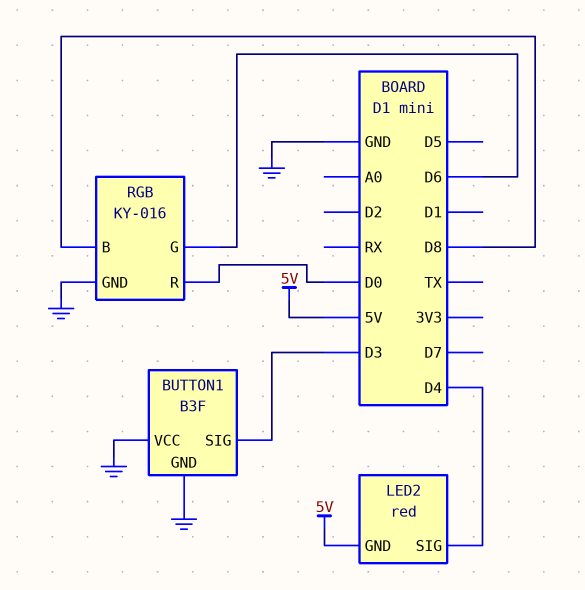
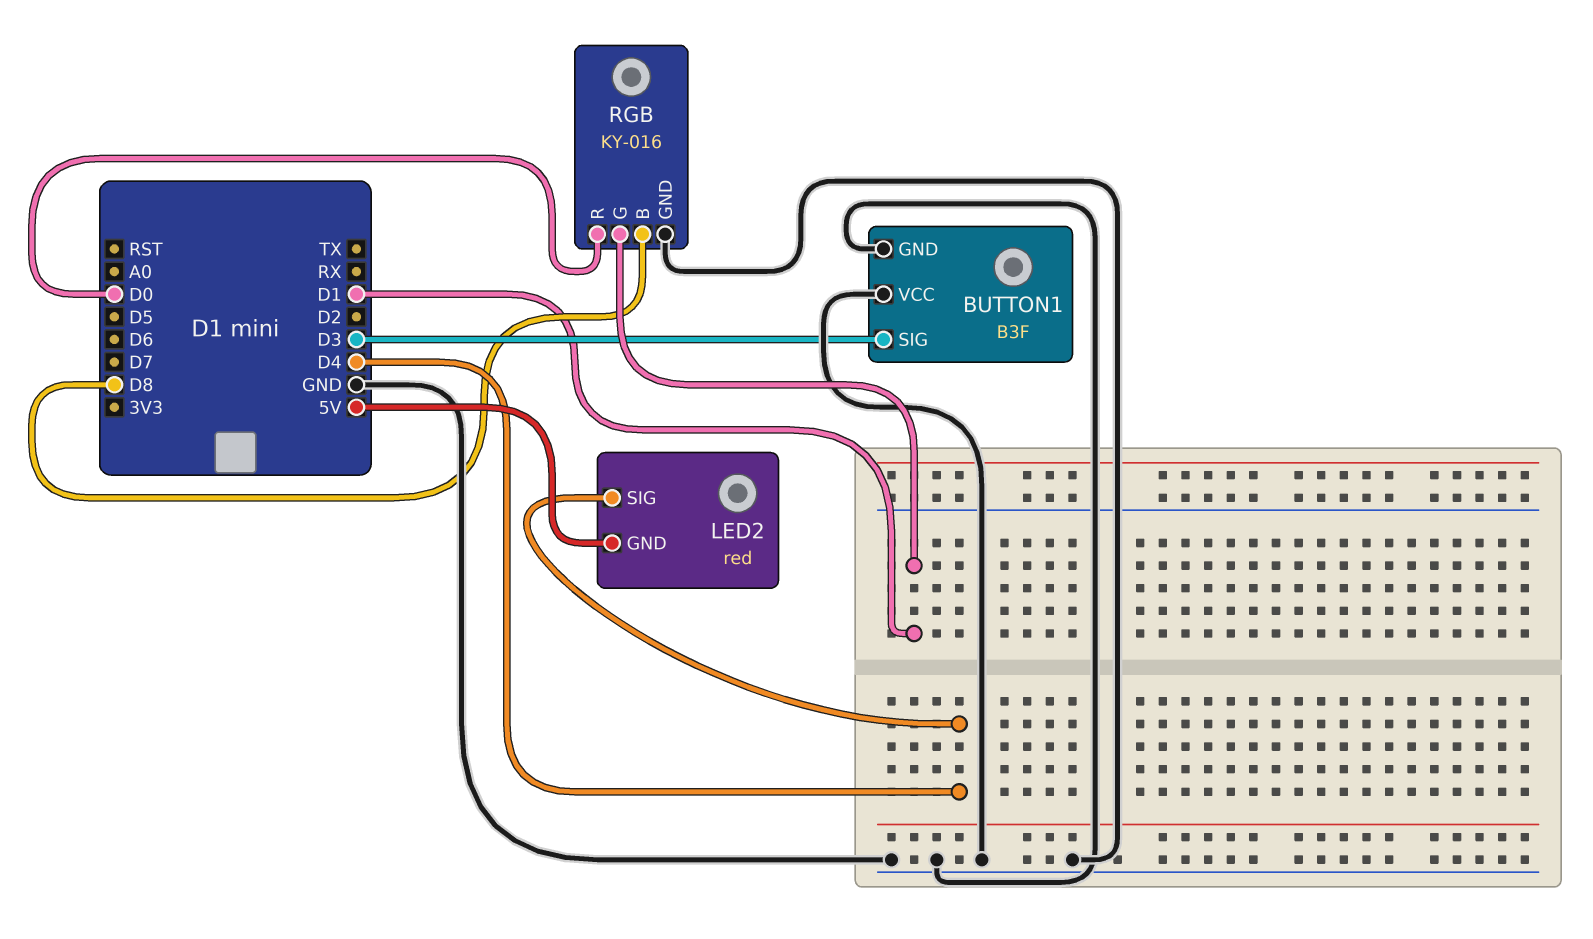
RGB pin G: D6 -> D1

